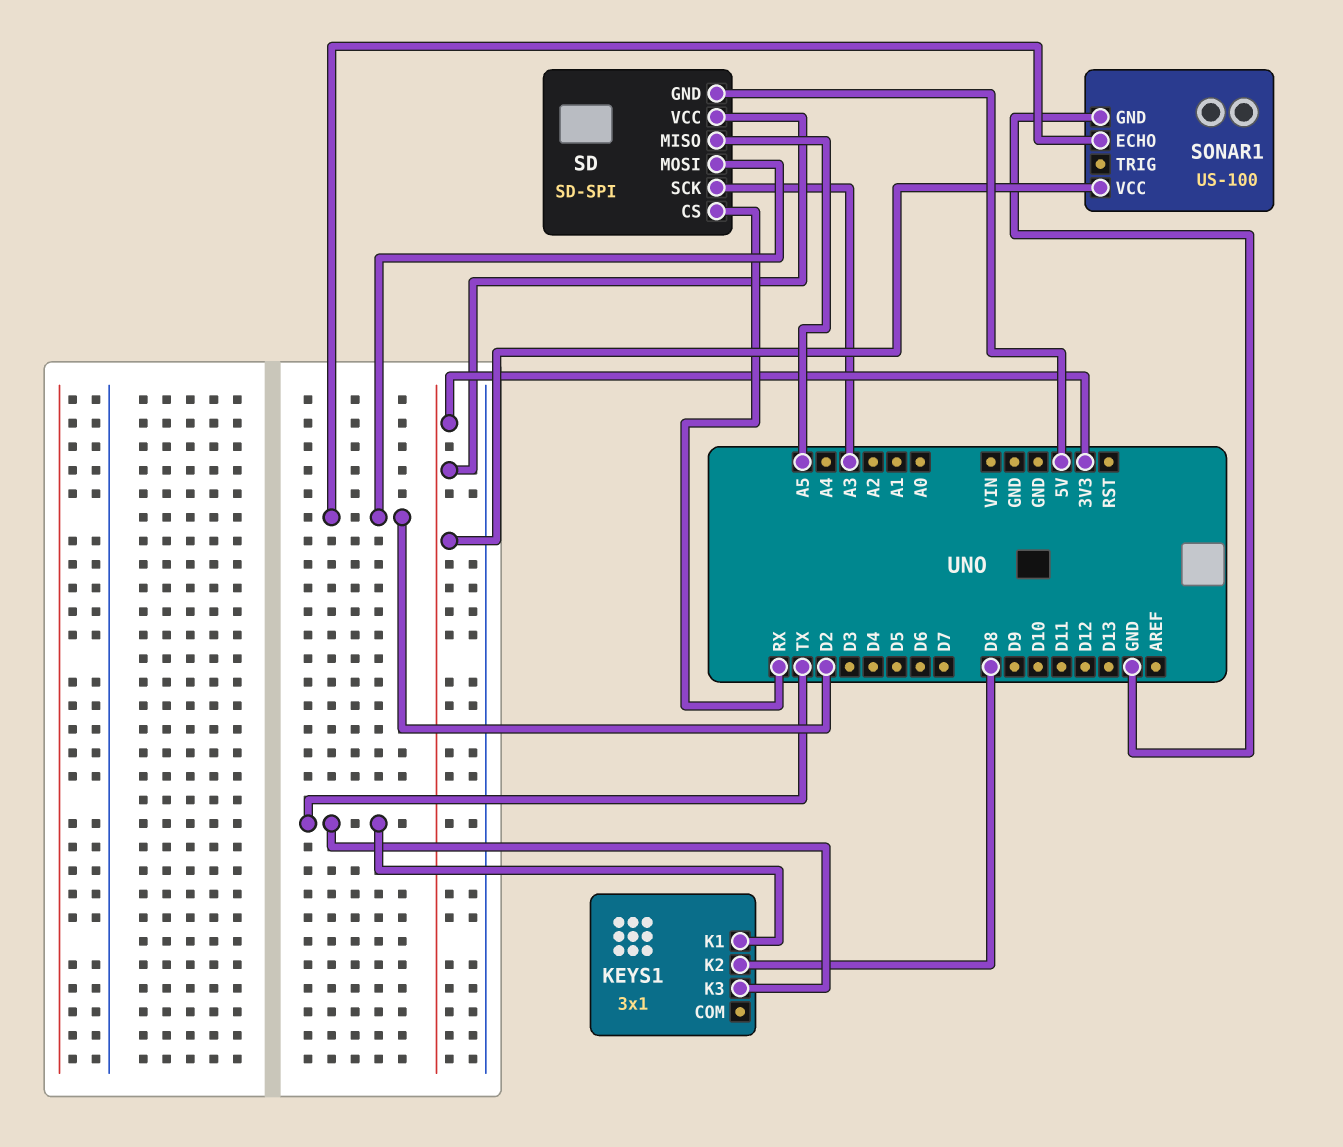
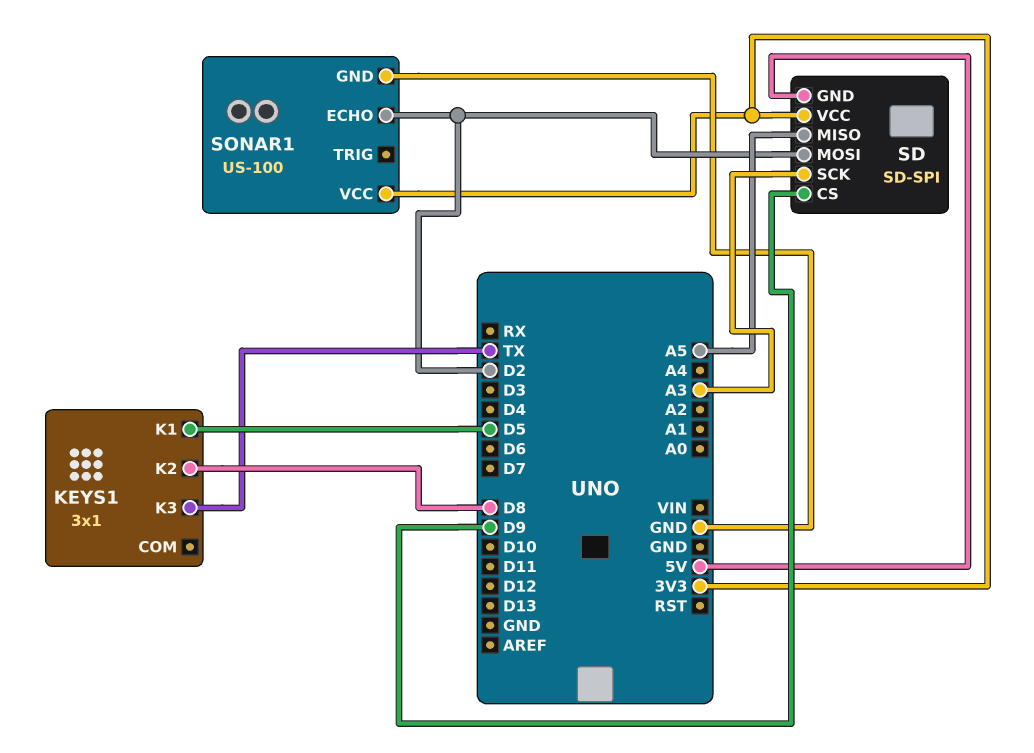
KEYS1 pin K1: TX -> D5
SD pin CS: RX -> D9

